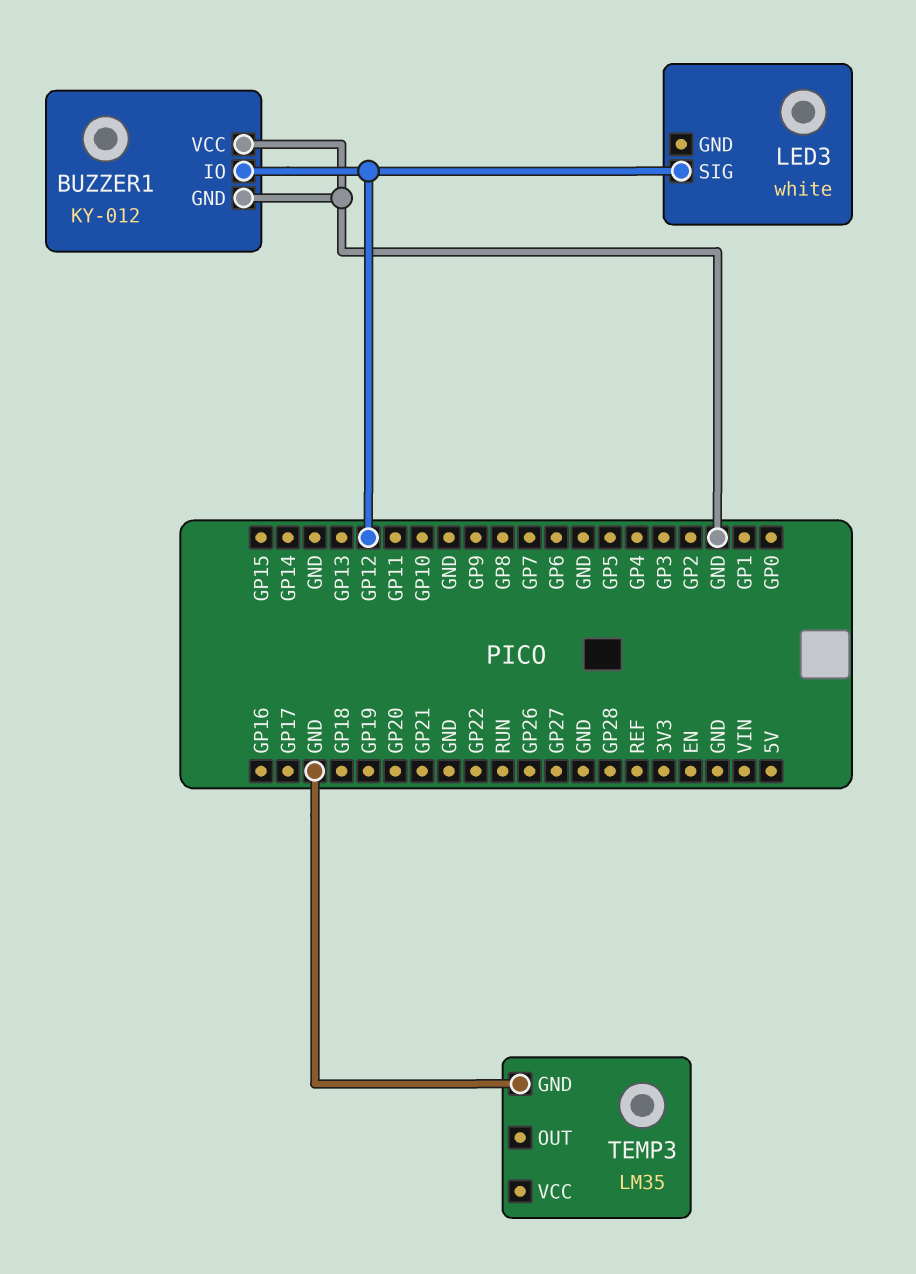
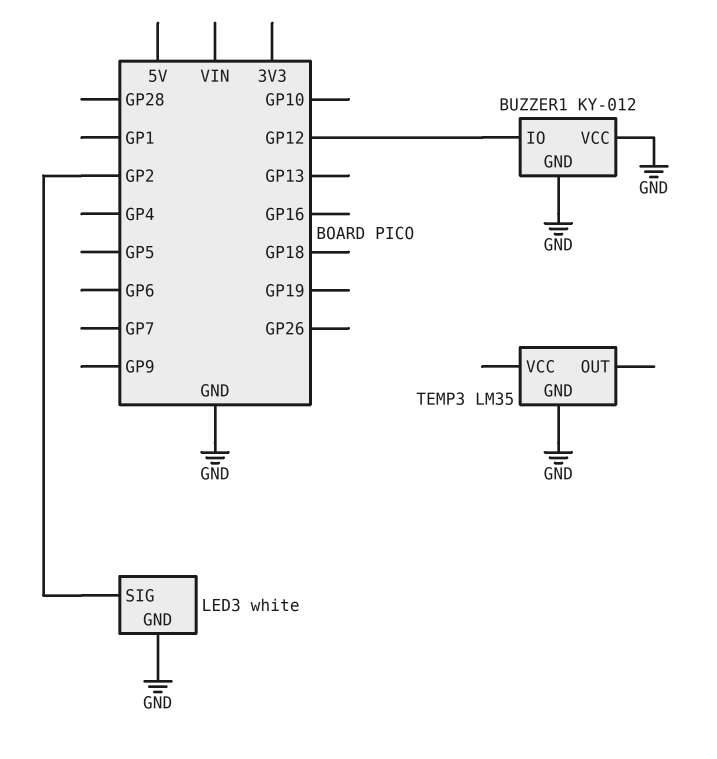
LED3 pin GND: none -> GND
LED3 pin SIG: GP12 -> GP2

